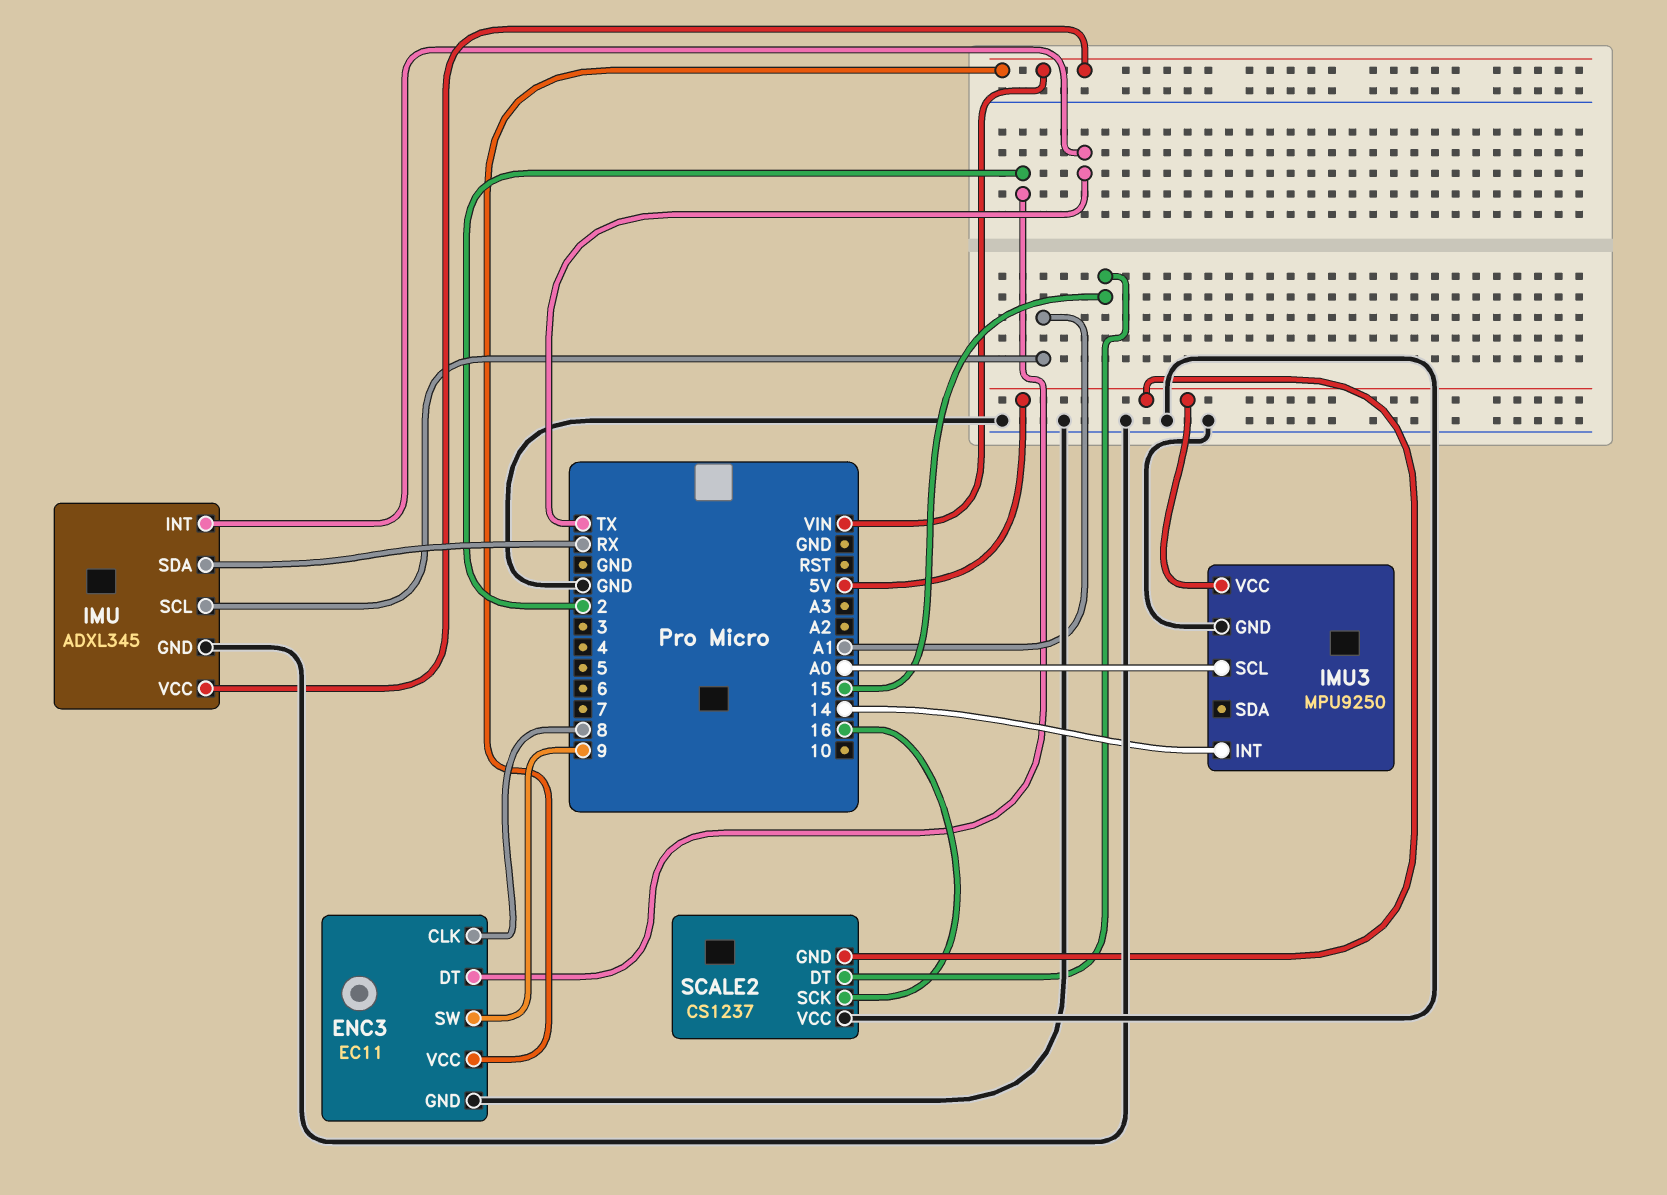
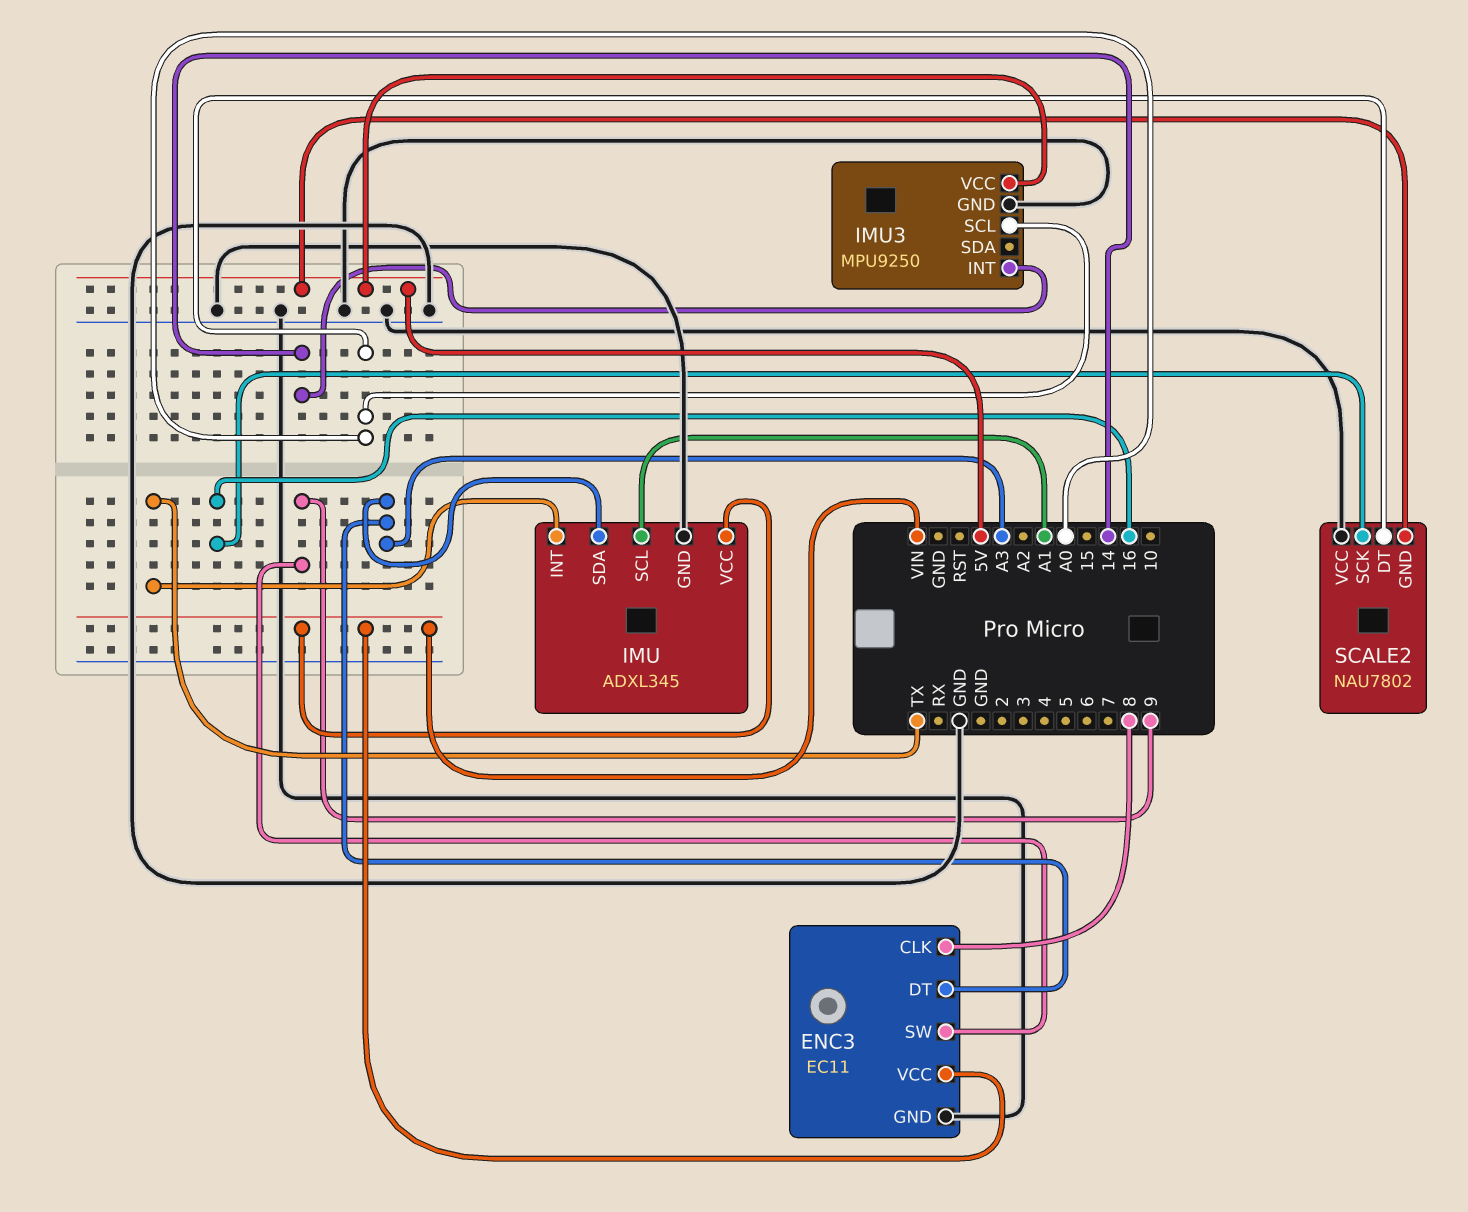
ENC3 pin DT: 2 -> A3
IMU pin SDA: RX -> A3
SCALE2: CS1237 -> NAU7802
SCALE2 pin DT: 15 -> A0

